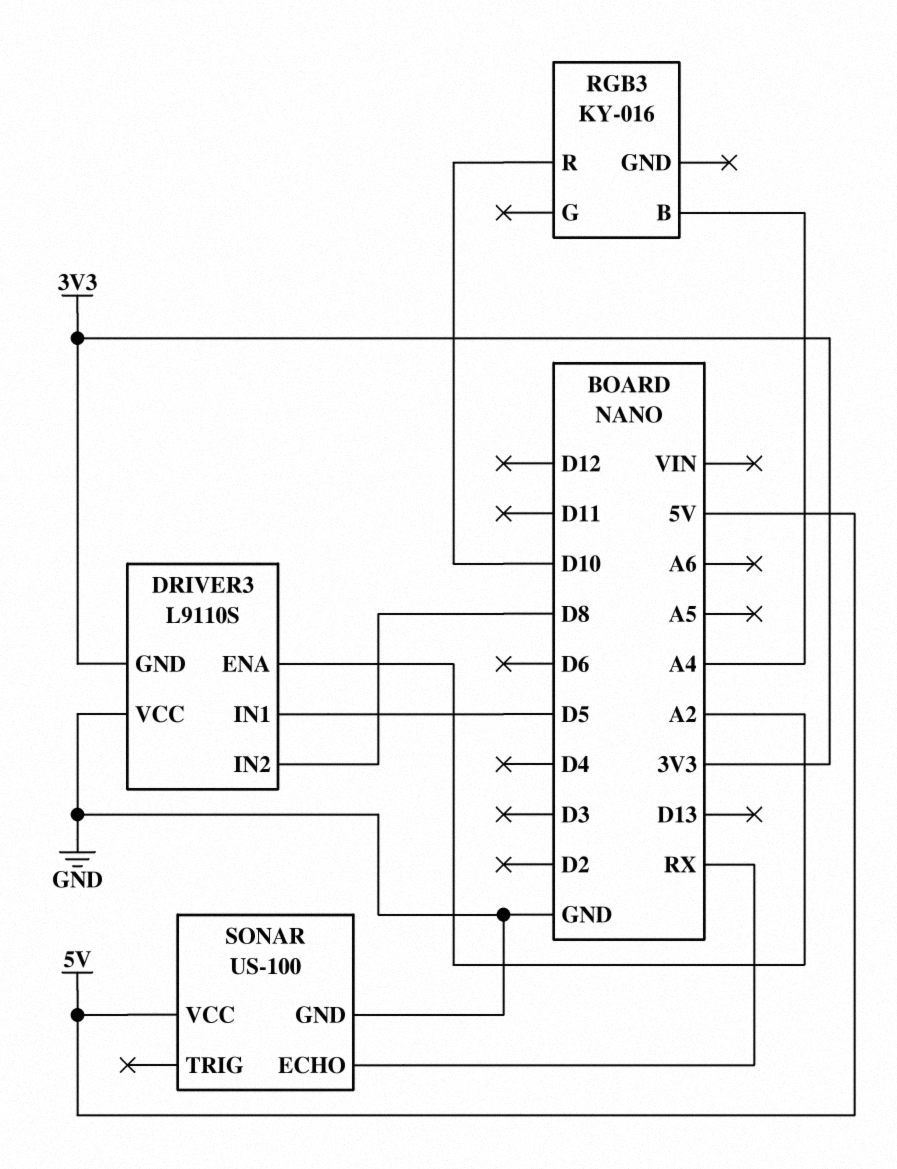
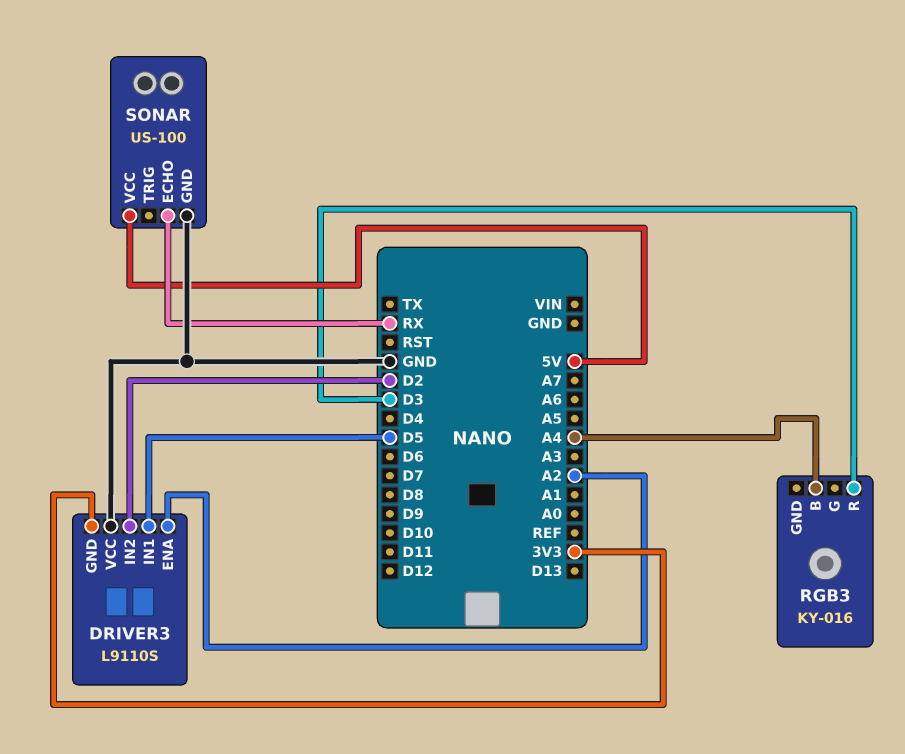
DRIVER3 pin IN2: D8 -> D2
RGB3 pin R: D10 -> D3

